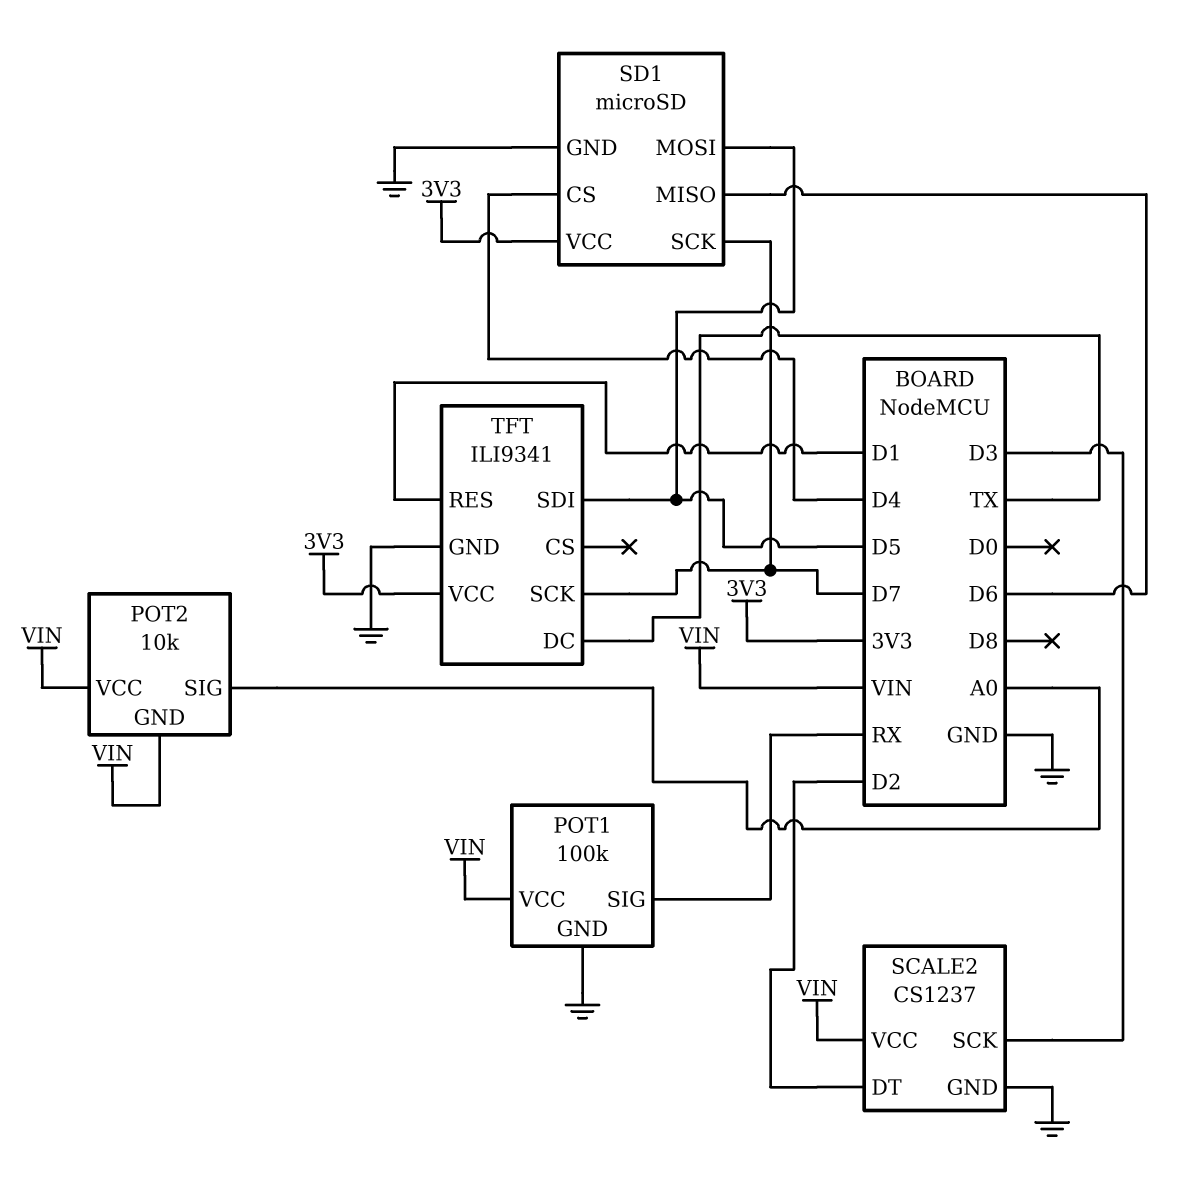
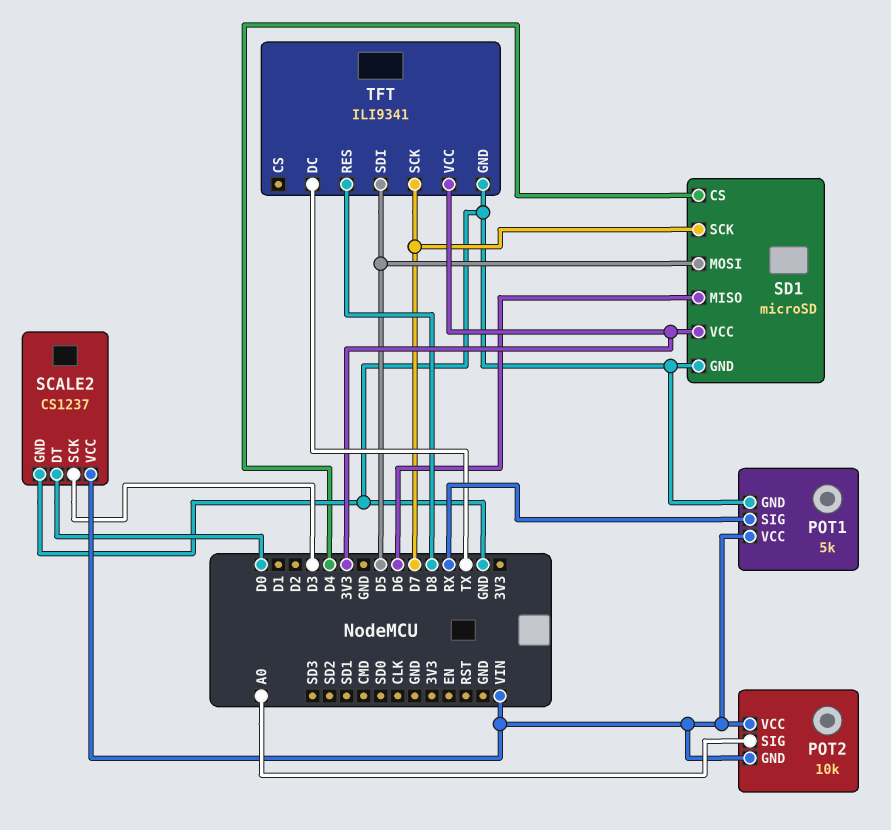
POT1: 100k -> 5k
SCALE2 pin DT: D2 -> D0
TFT pin RES: D1 -> D8

